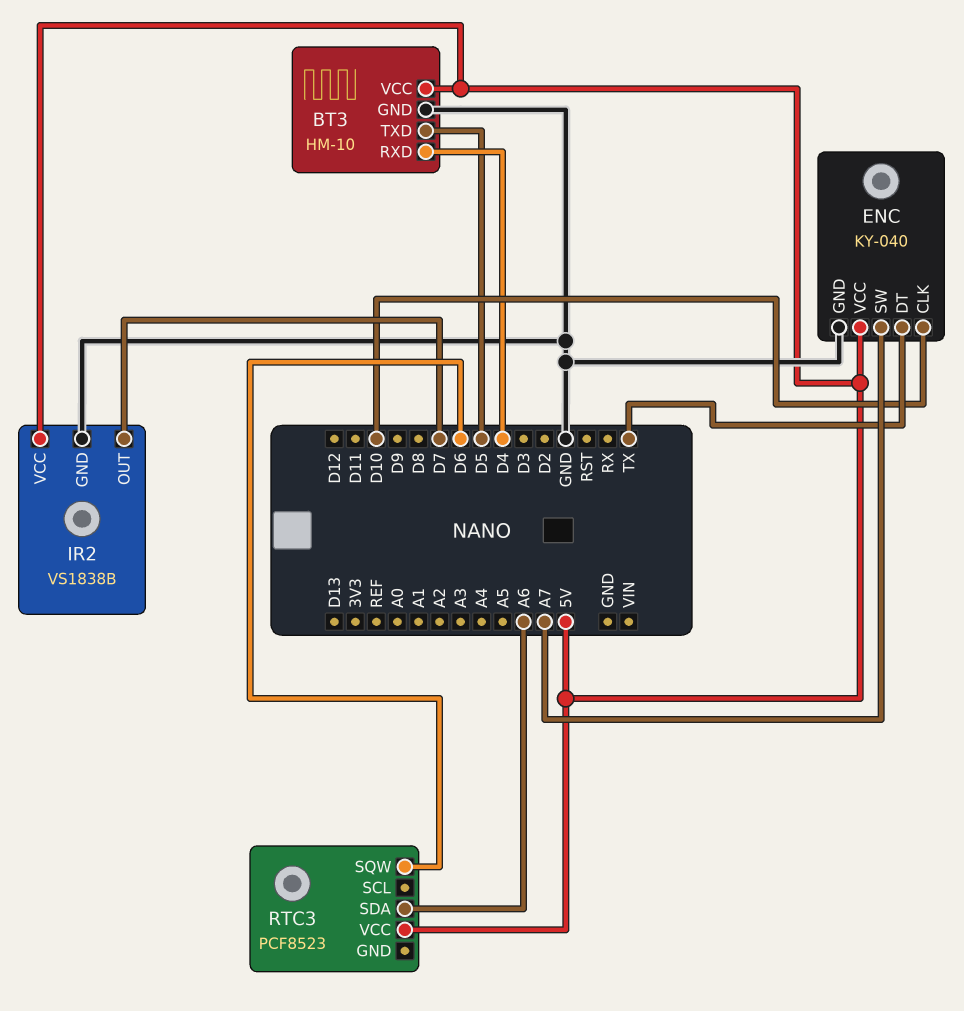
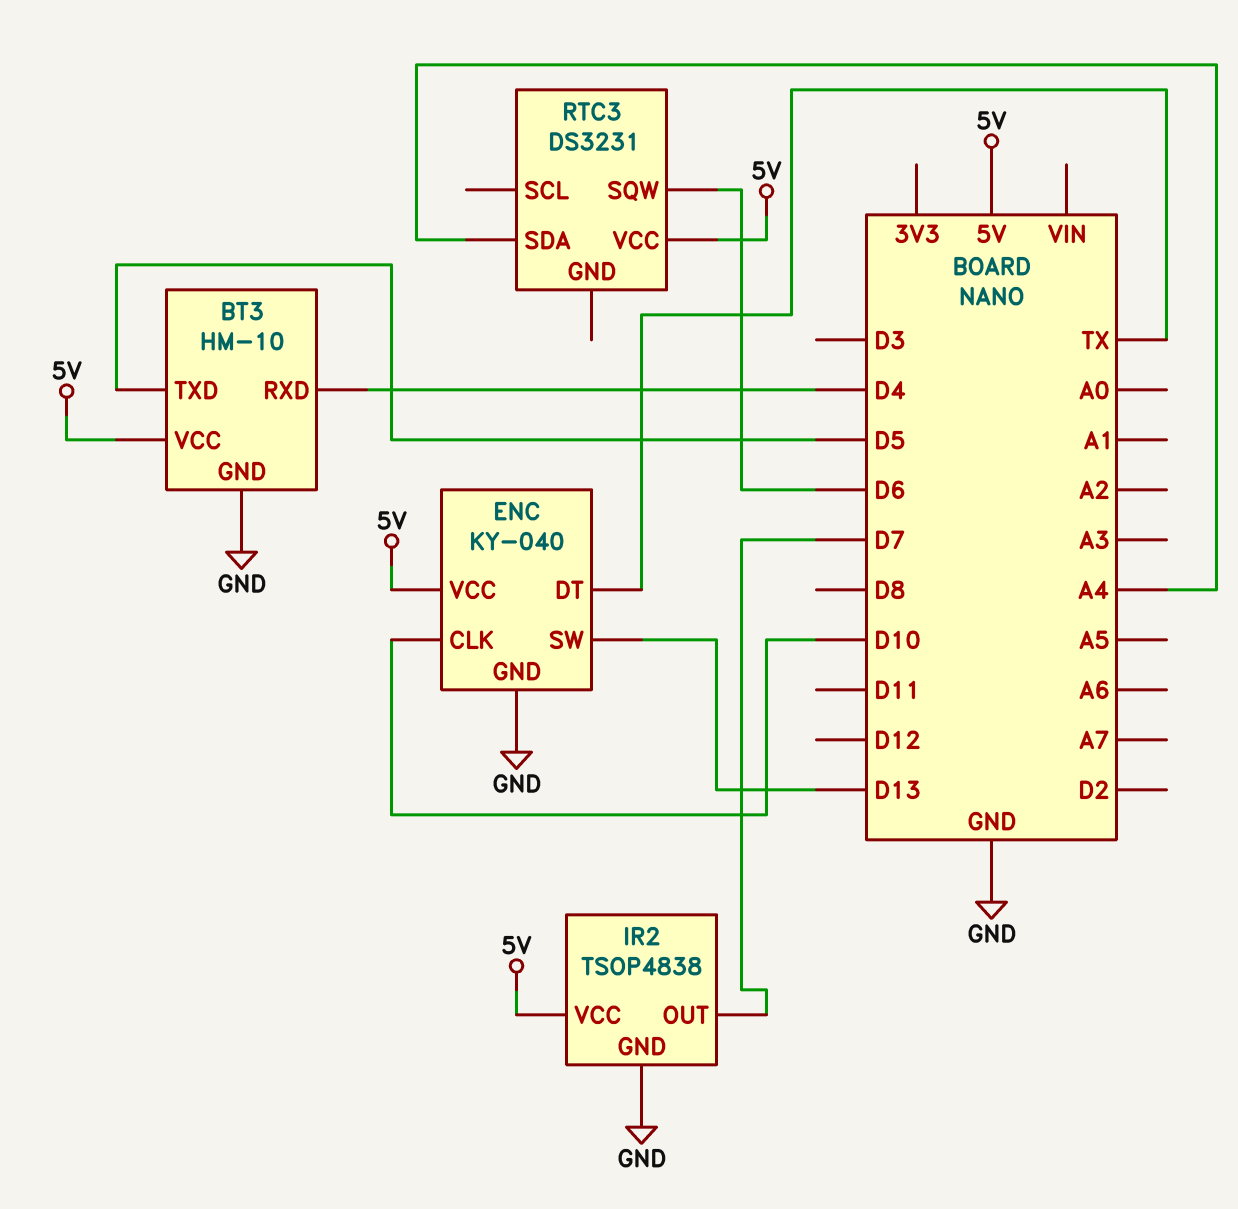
ENC pin SW: A7 -> D13
IR2: VS1838B -> TSOP4838
RTC3: PCF8523 -> DS3231
RTC3 pin SDA: A6 -> A4

